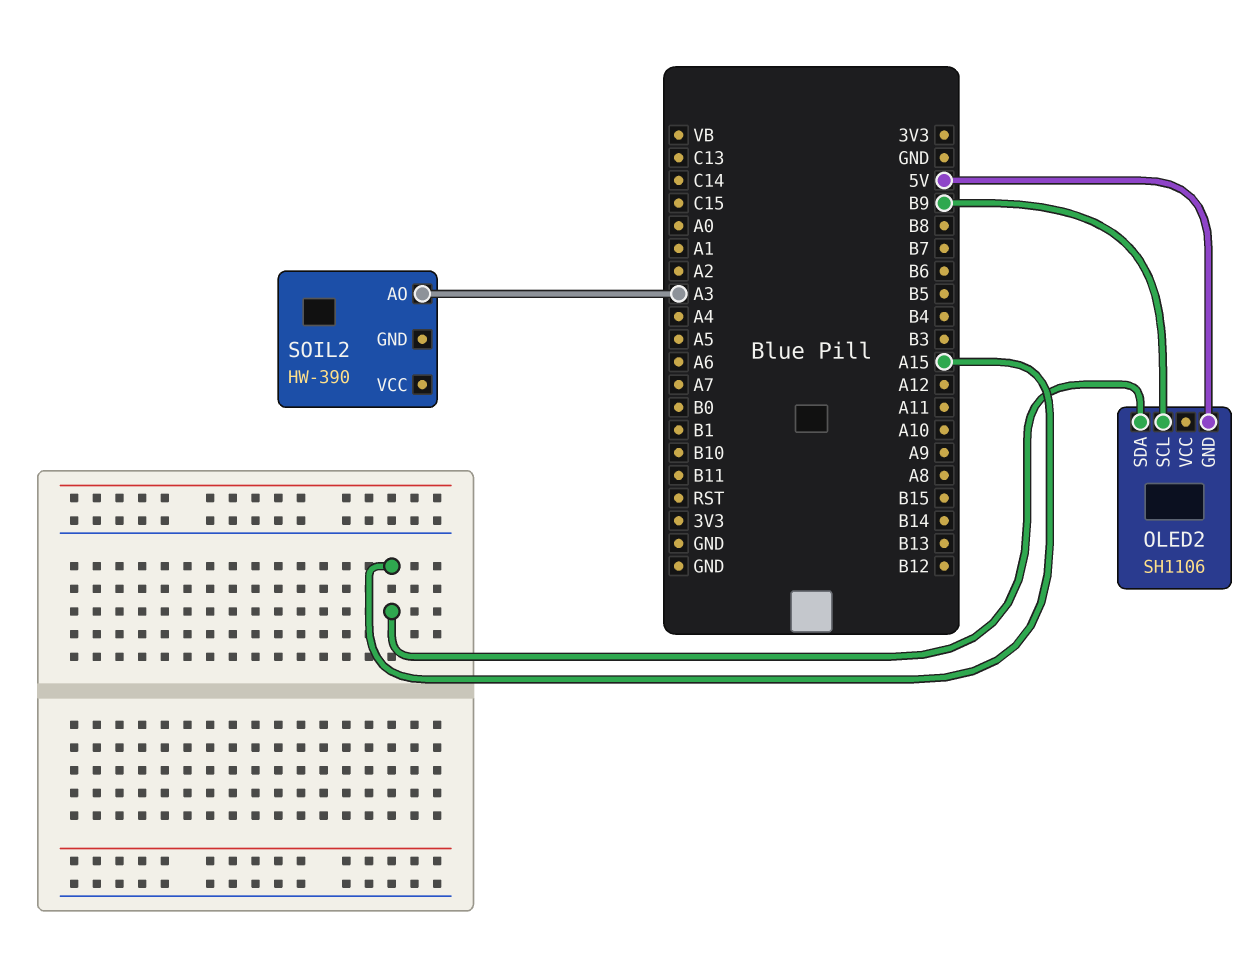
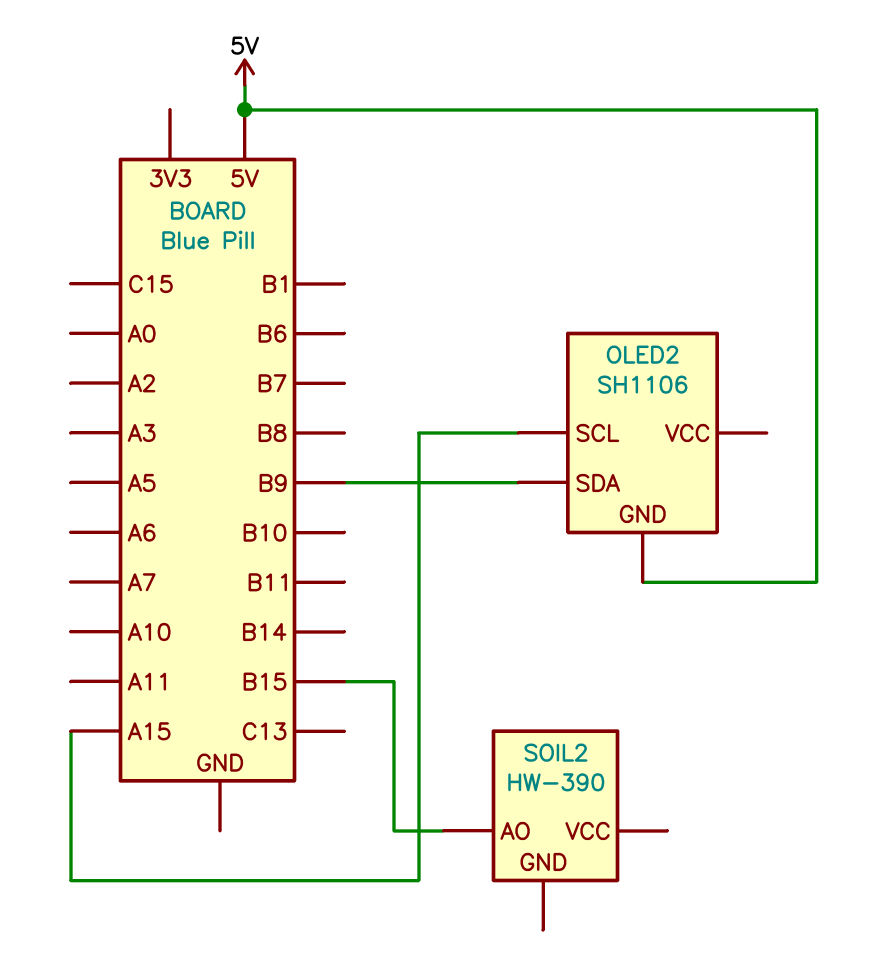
OLED2 pin SCL: B9 -> A15
OLED2 pin SDA: A15 -> B9
SOIL2 pin AO: A3 -> B15

